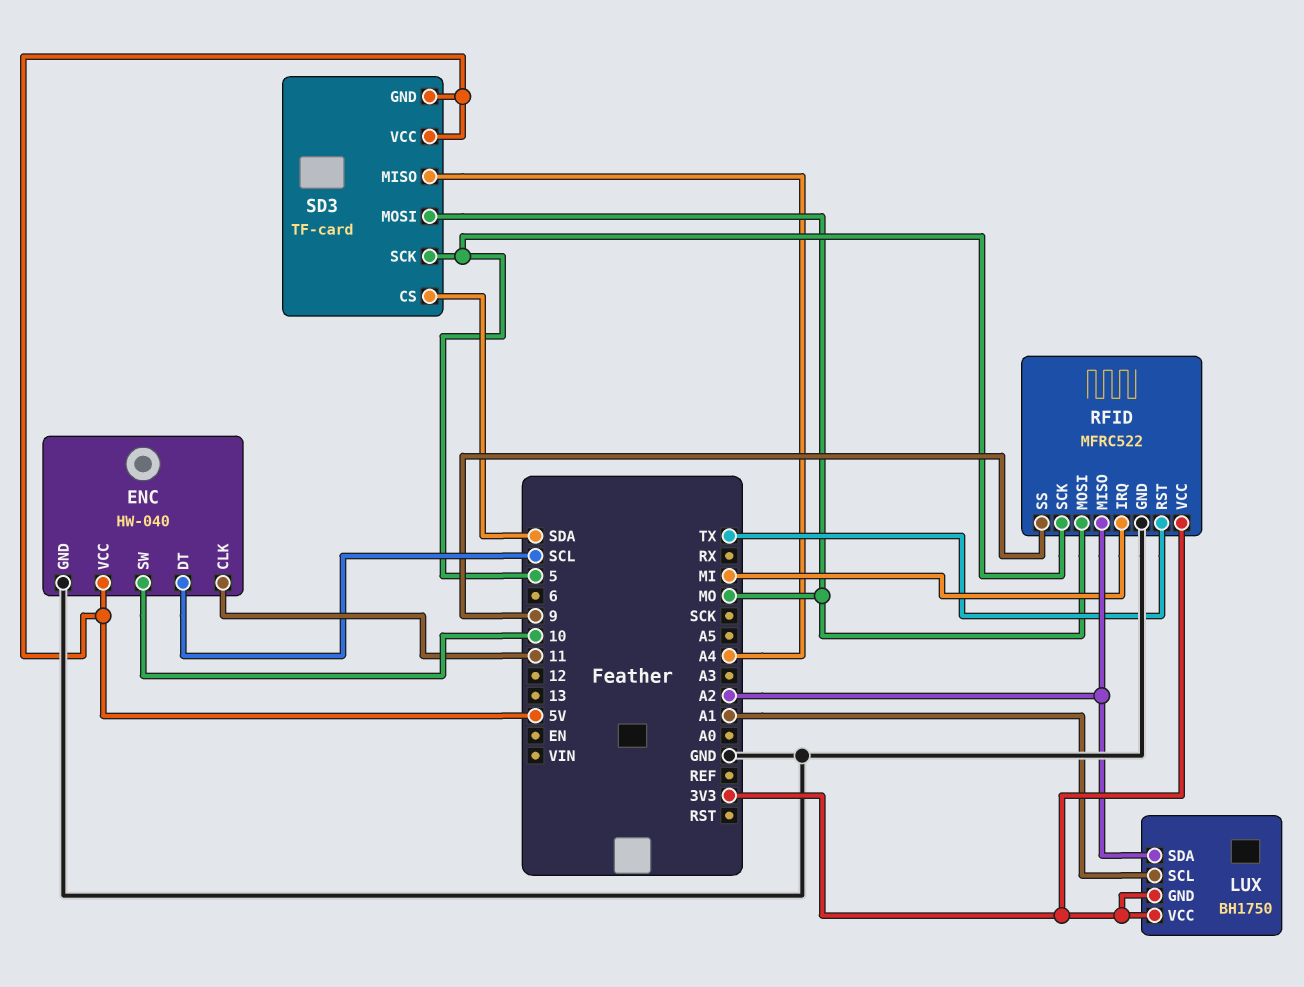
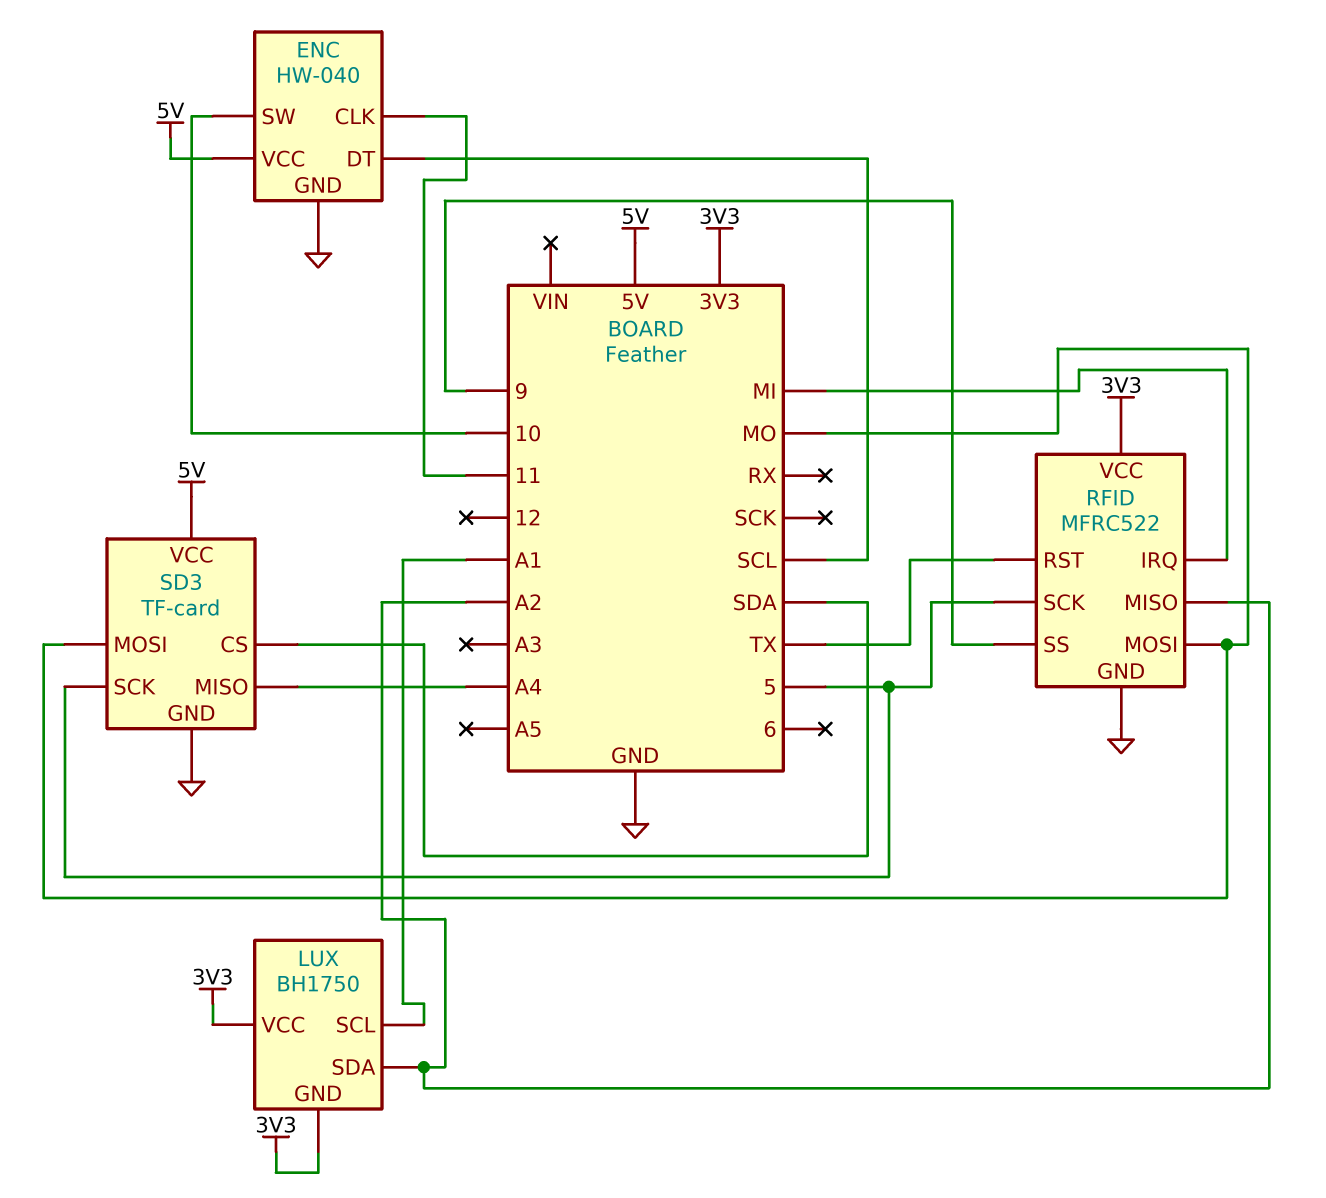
SD3 pin GND: 5V -> GND

